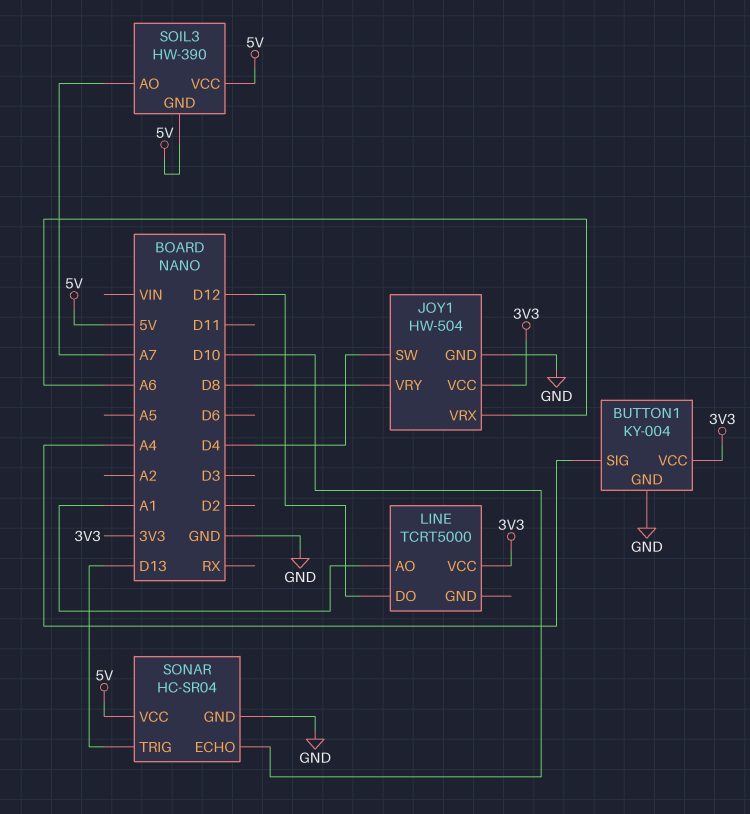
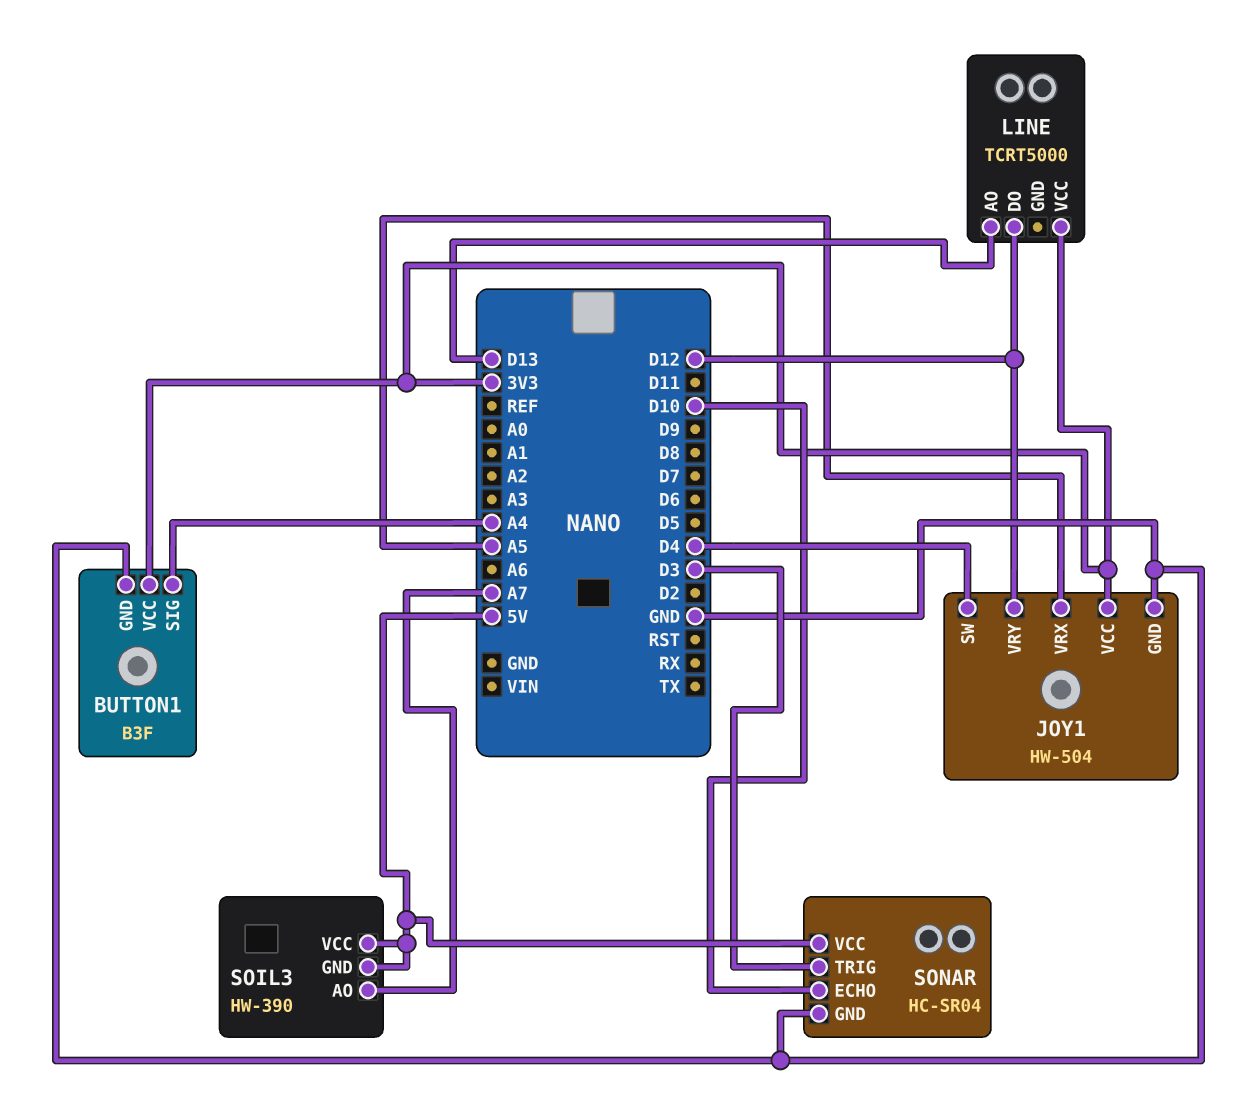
BUTTON1: KY-004 -> B3F
JOY1 pin VRX: A6 -> A5
JOY1 pin VRY: D8 -> D12
LINE pin AO: A1 -> D13
SONAR pin TRIG: D13 -> D3

